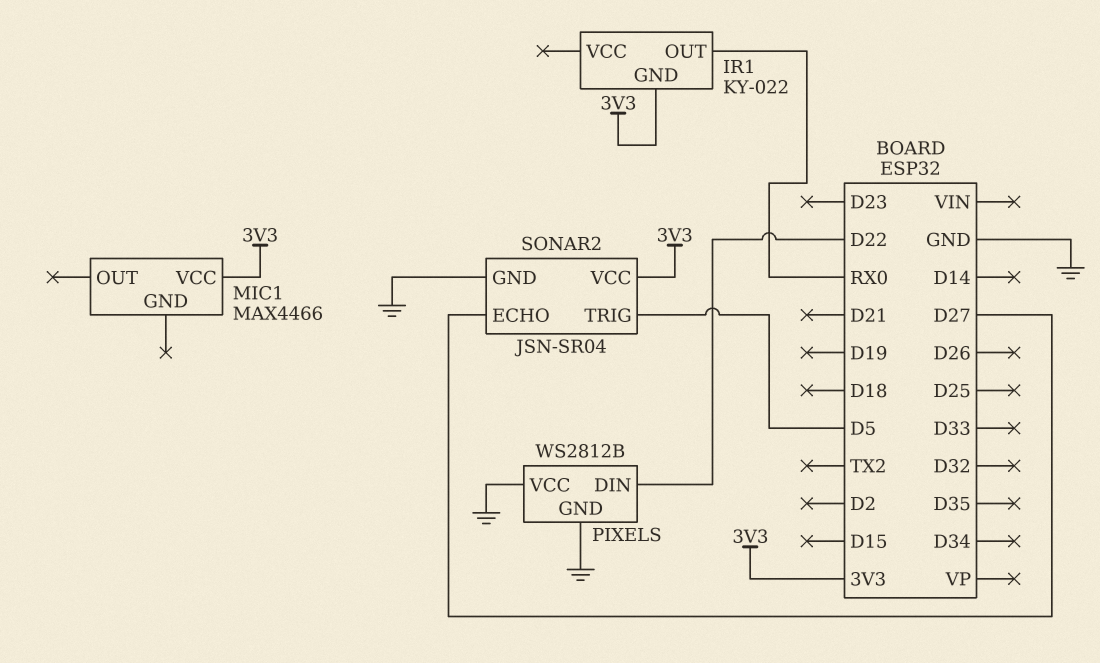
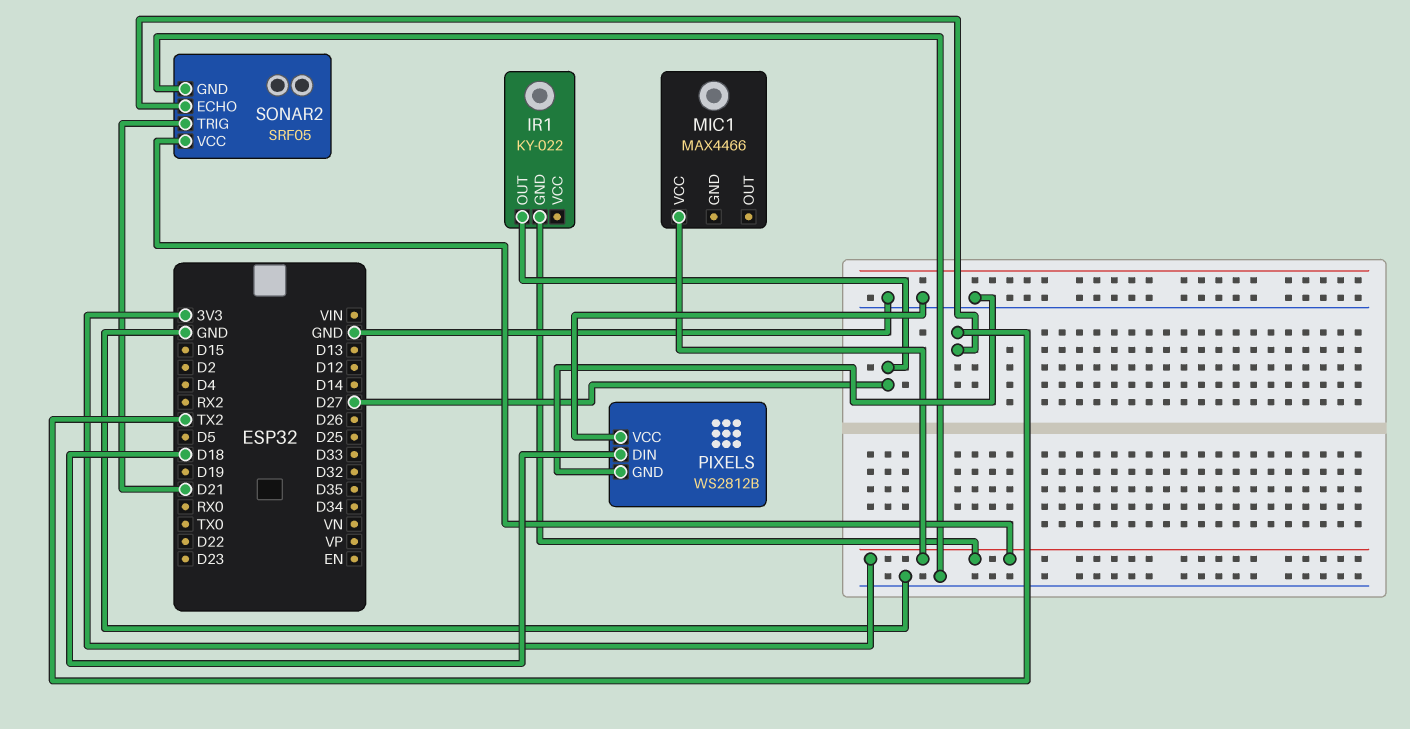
IR1 pin OUT: RX0 -> D27
PIXELS pin DIN: D22 -> D18
SONAR2: JSN-SR04 -> SRF05
SONAR2 pin ECHO: D27 -> TX2
SONAR2 pin TRIG: D5 -> D21

